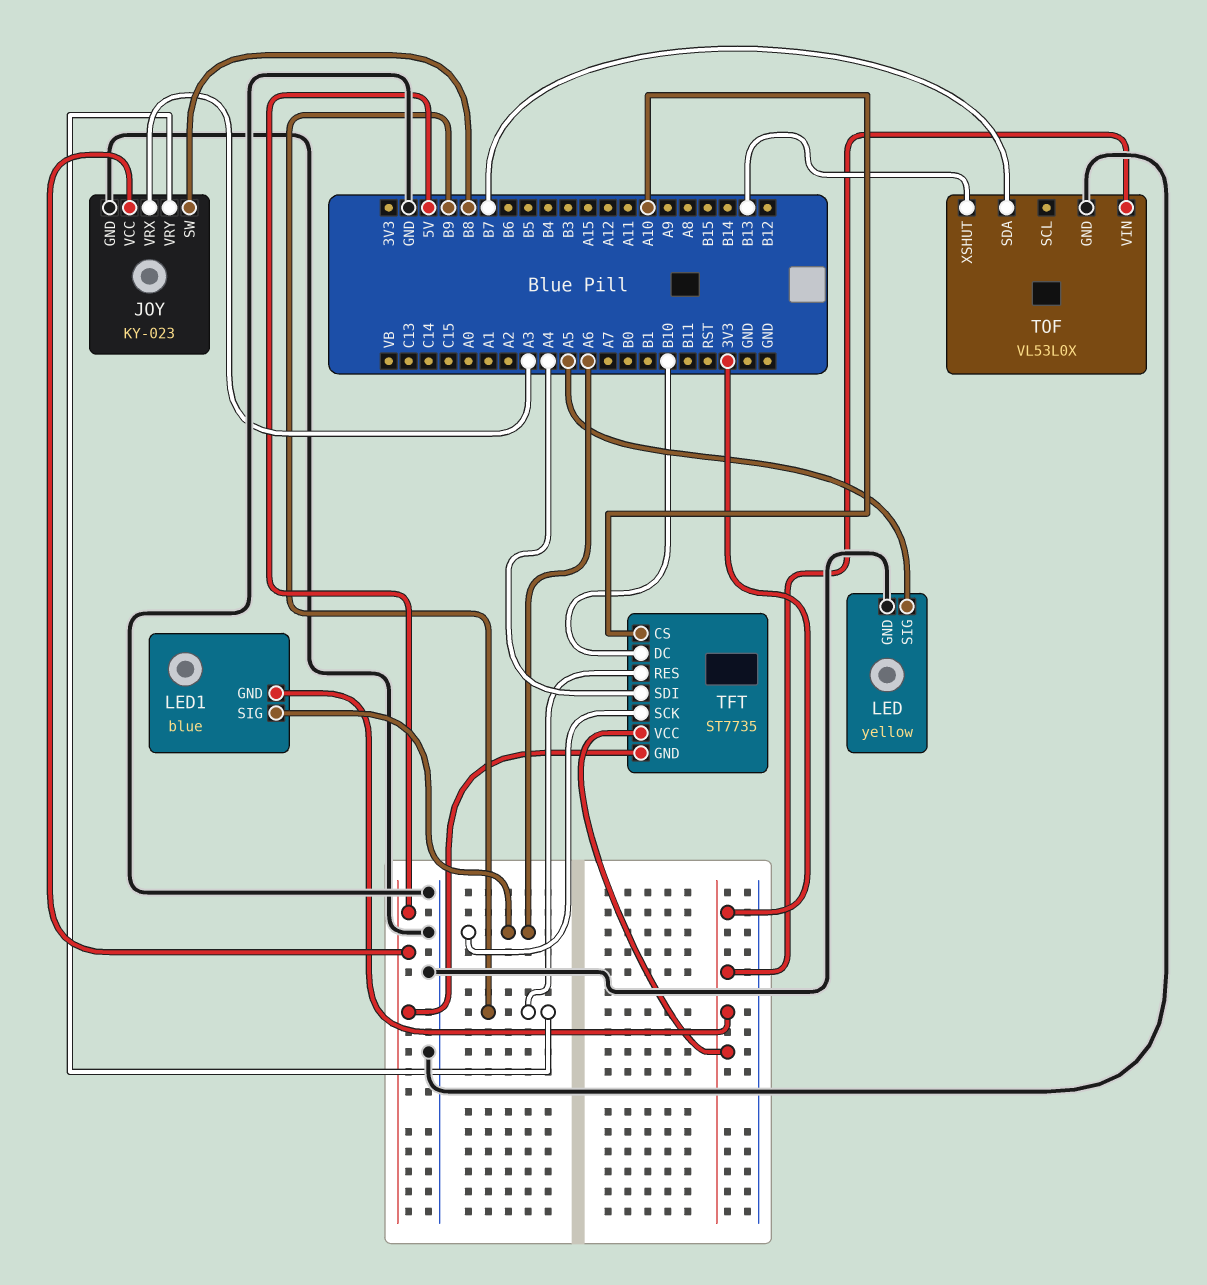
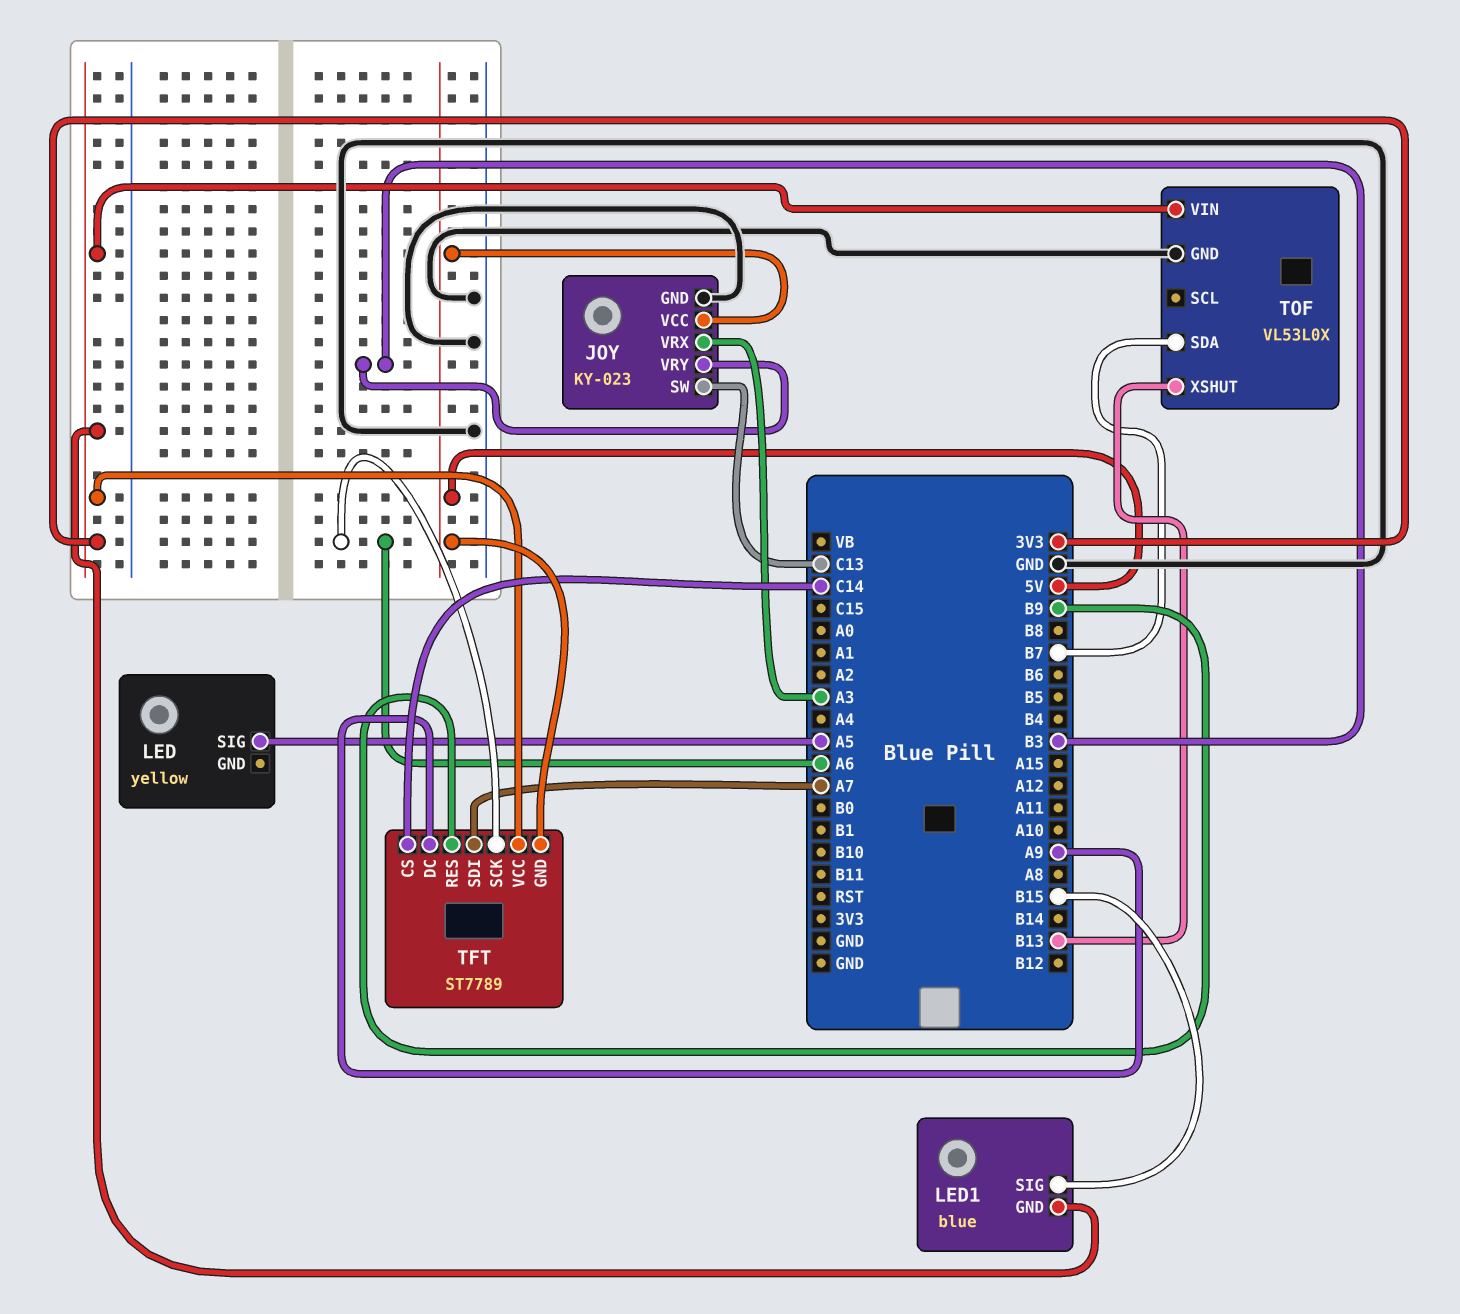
JOY pin SW: B8 -> C13
JOY pin VRY: B9 -> B3
LED pin GND: GND -> none
LED1 pin SIG: A6 -> B15
TFT: ST7735 -> ST7789
TFT pin CS: A10 -> C14
TFT pin DC: B10 -> A9
TFT pin SDI: A4 -> A7

